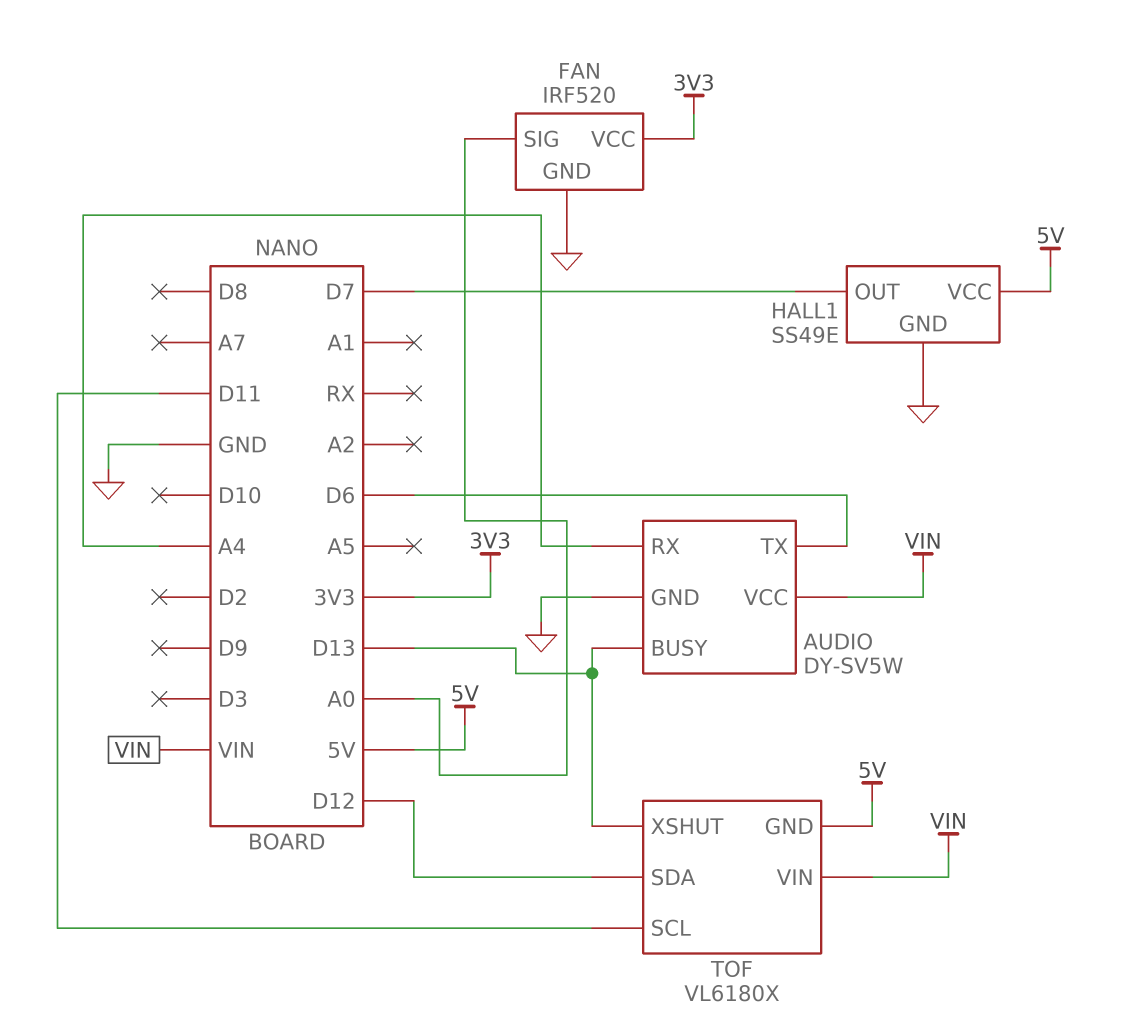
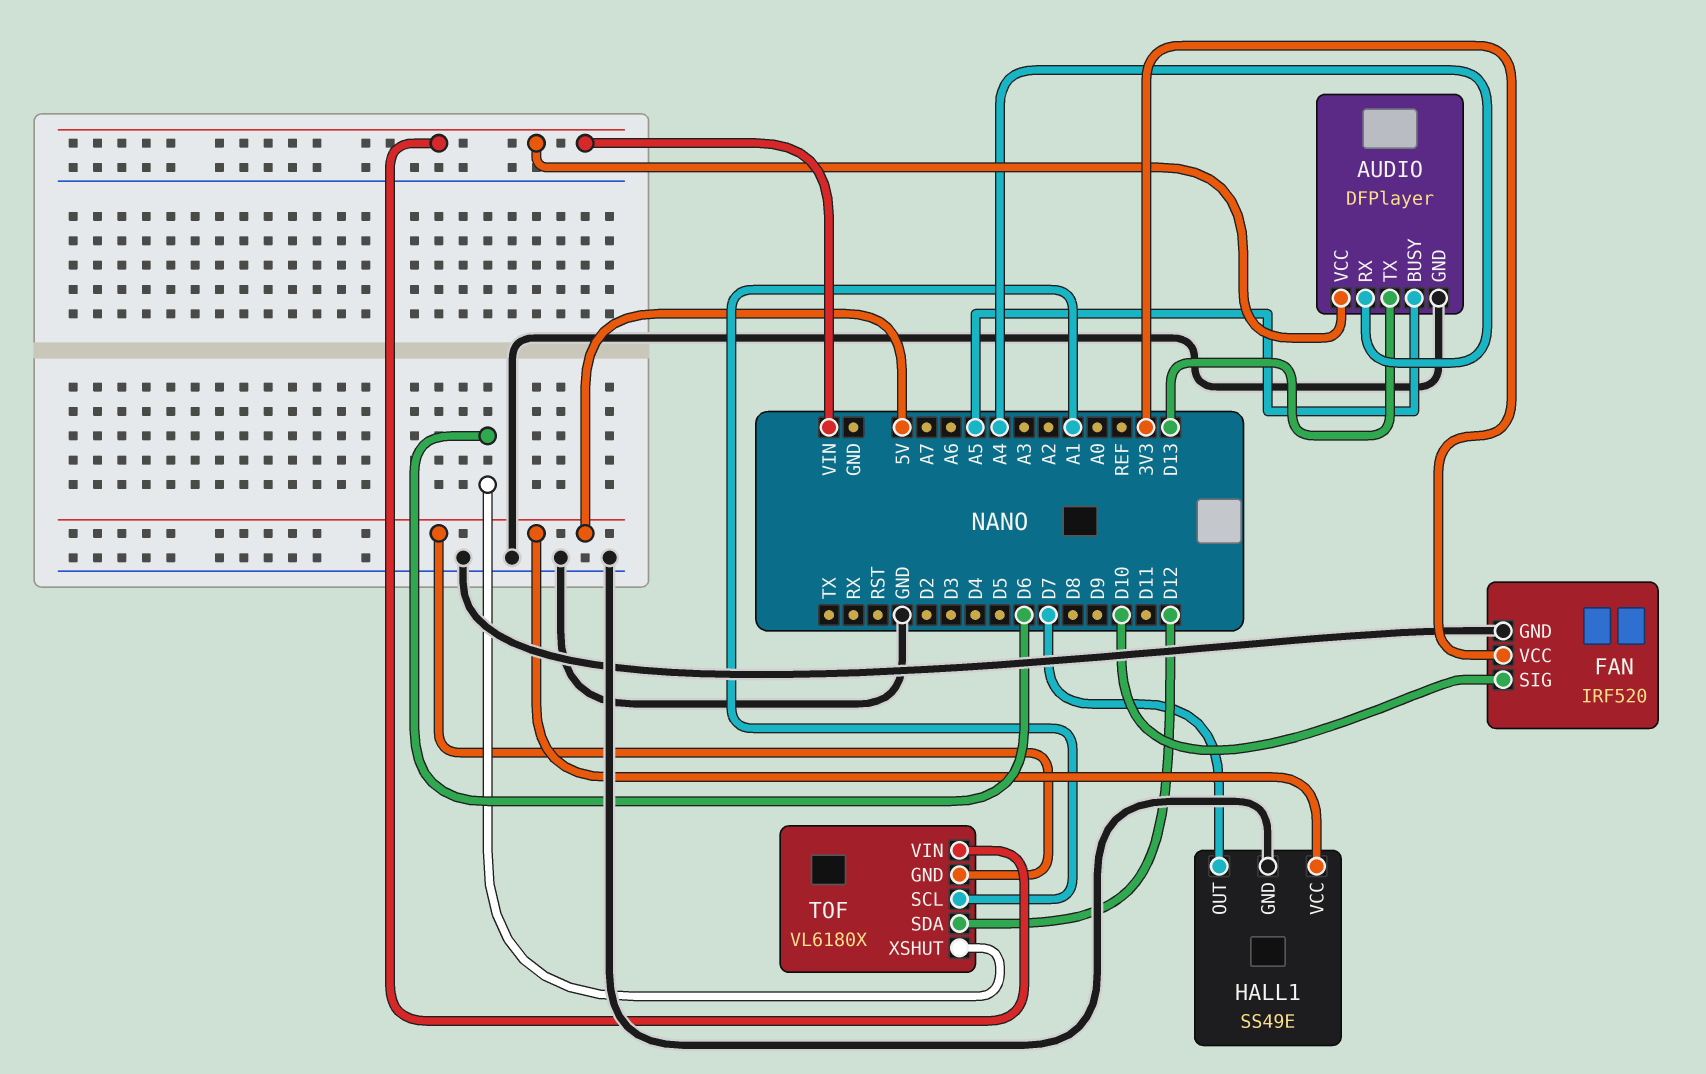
AUDIO: DY-SV5W -> DFPlayer
AUDIO pin BUSY: D13 -> A5
AUDIO pin TX: D6 -> D13
FAN pin SIG: A0 -> D10
TOF pin SCL: D11 -> A1
TOF pin XSHUT: D13 -> D6

